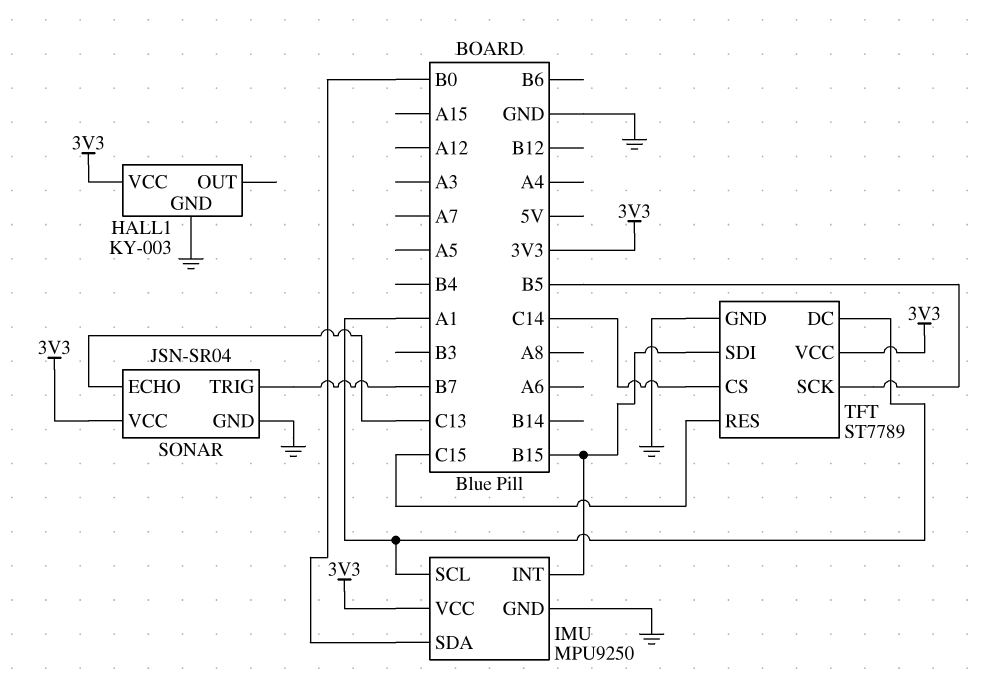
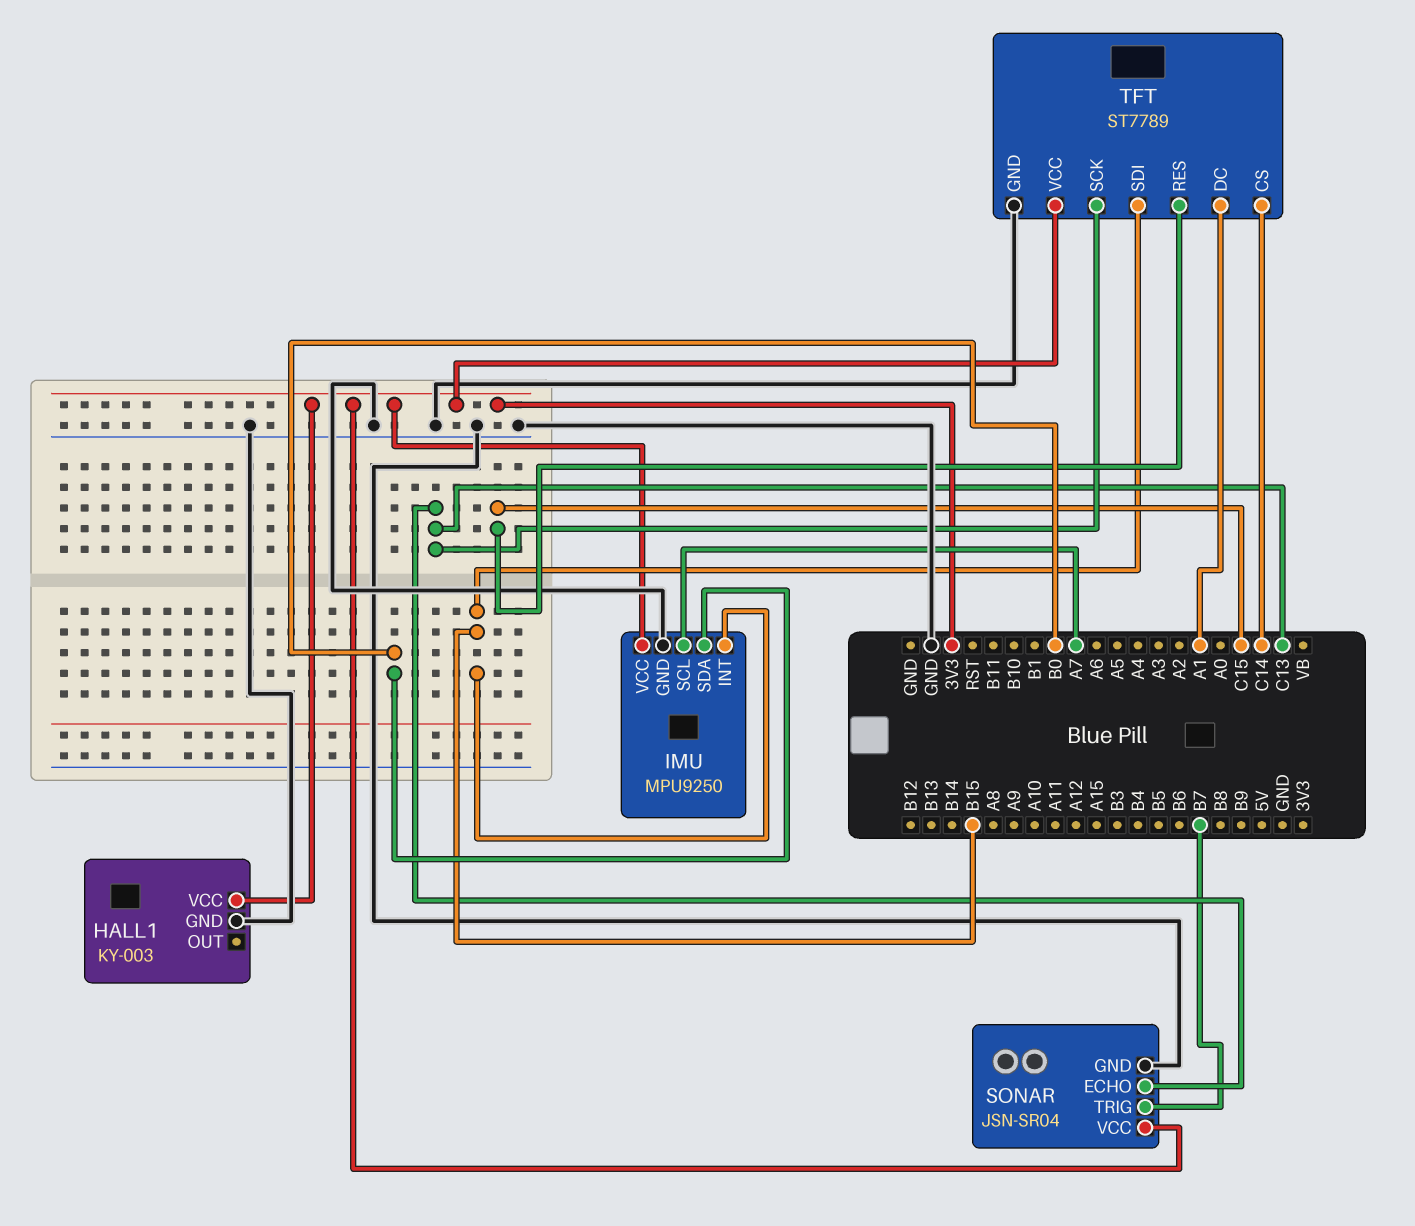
IMU pin SCL: A1 -> A7
TFT pin SCK: B5 -> C13

